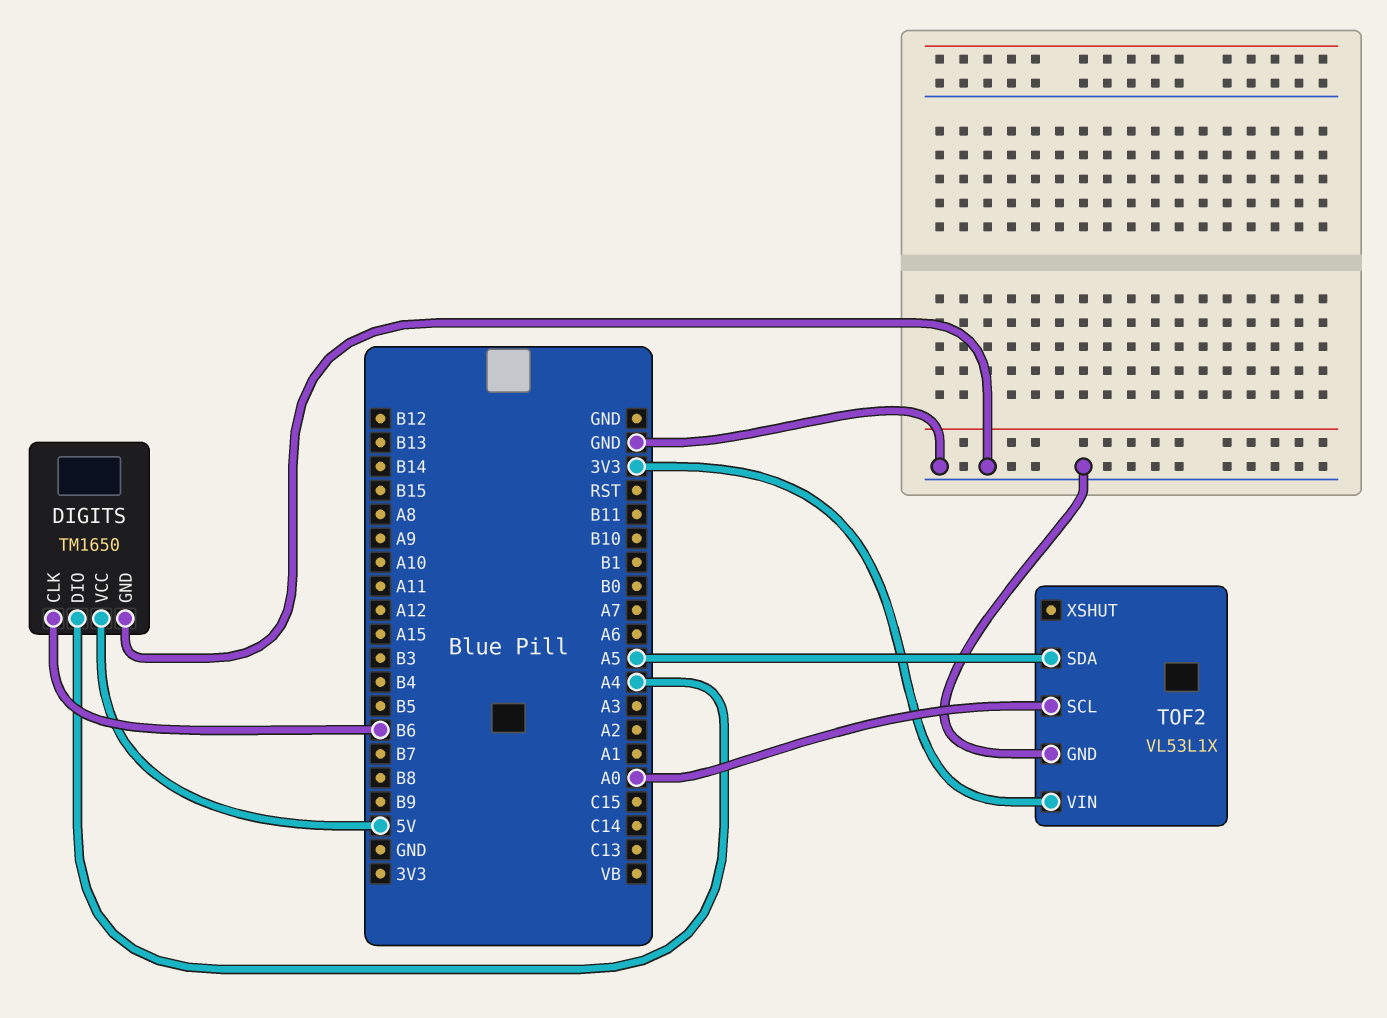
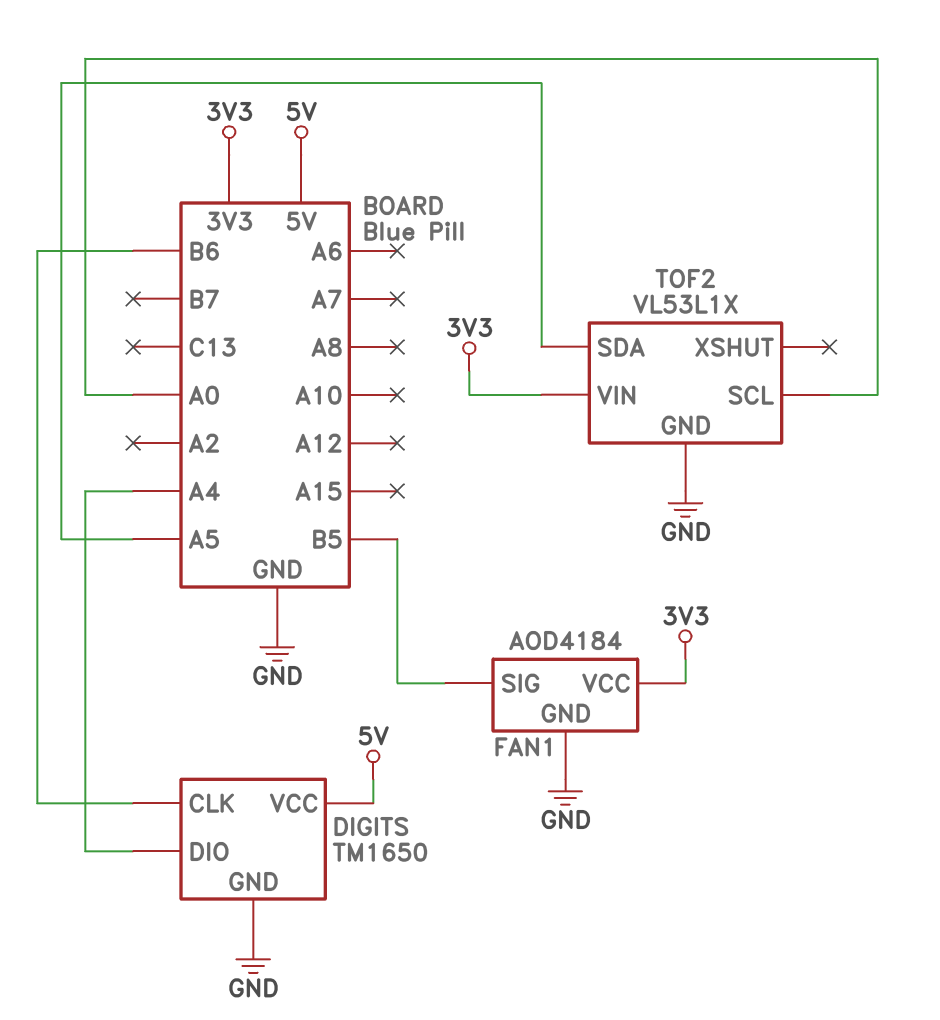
FAN1: none -> AOD4184
FAN1 pin GND: none -> GND
FAN1 pin SIG: none -> B5
FAN1 pin VCC: none -> 3V3

